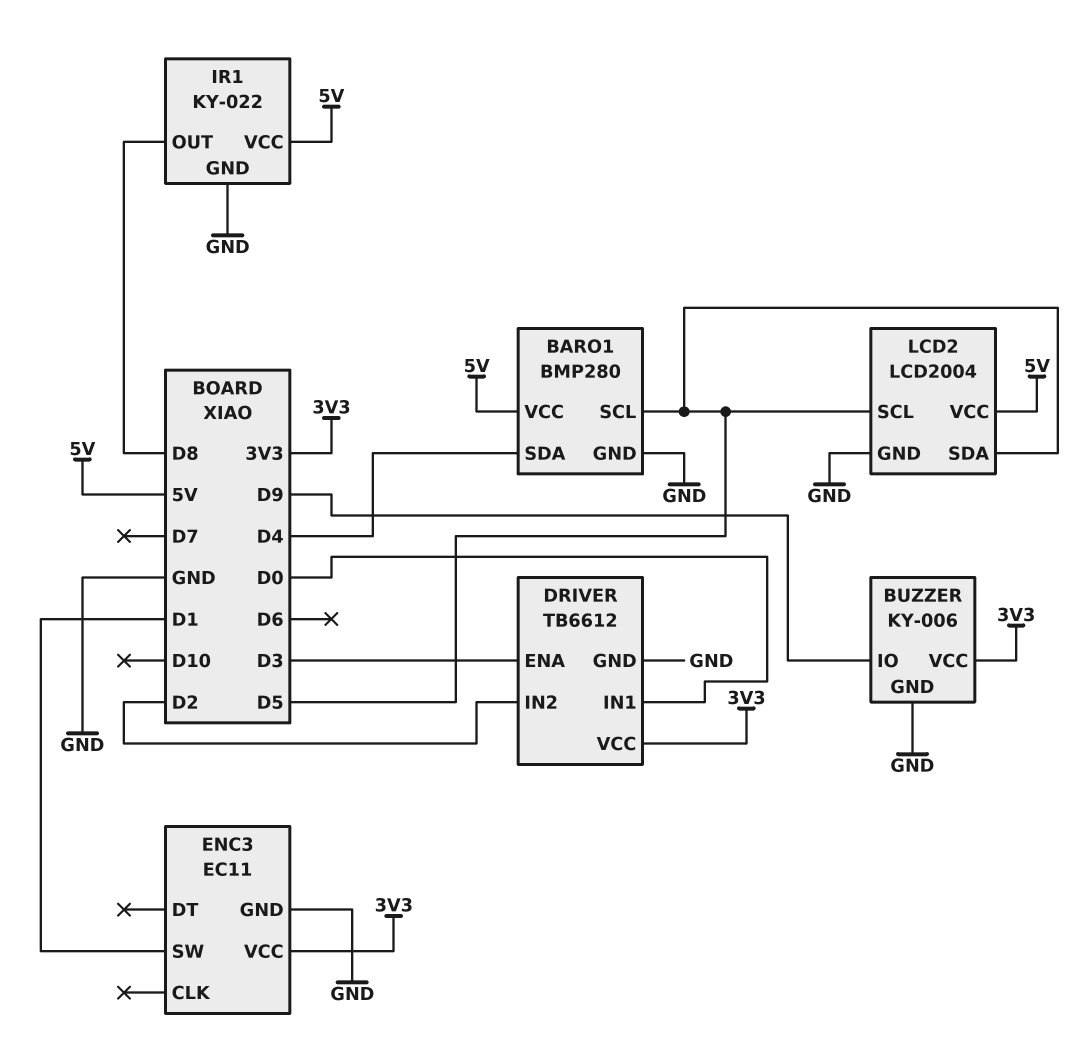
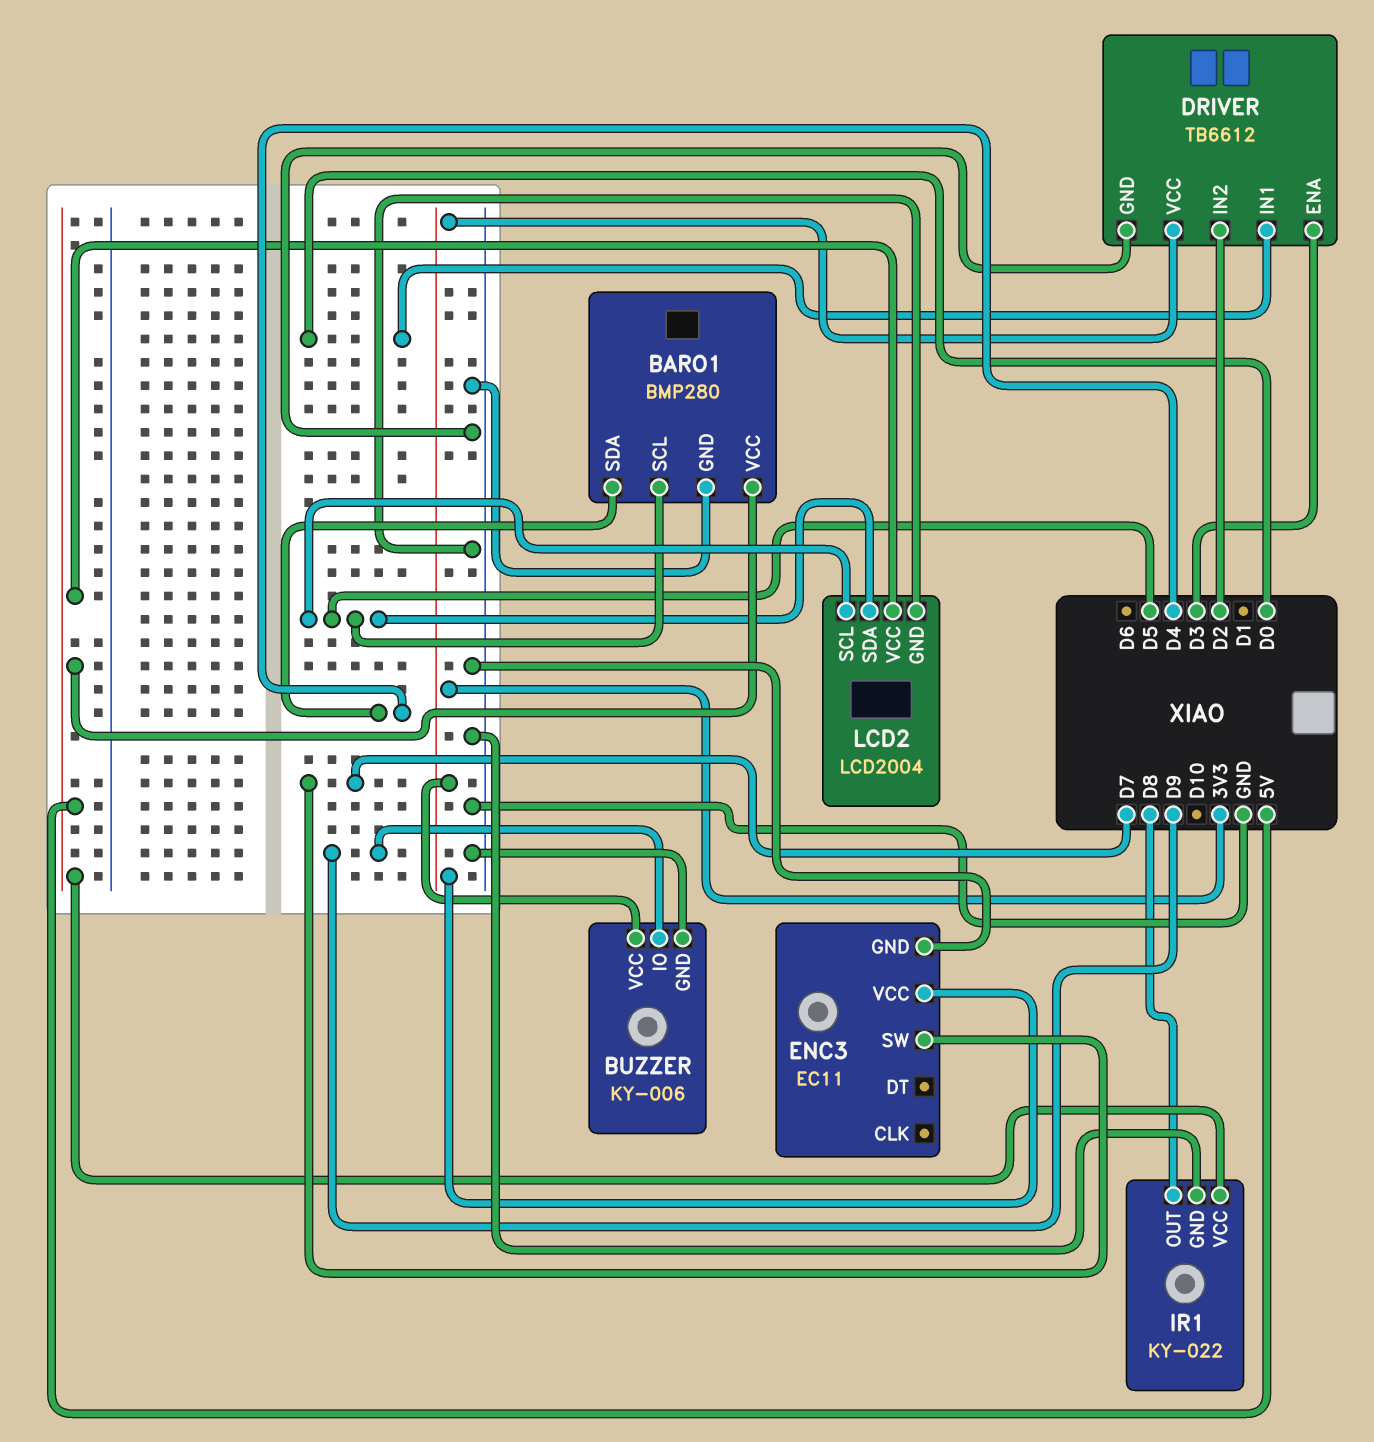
ENC3 pin SW: D1 -> D7

